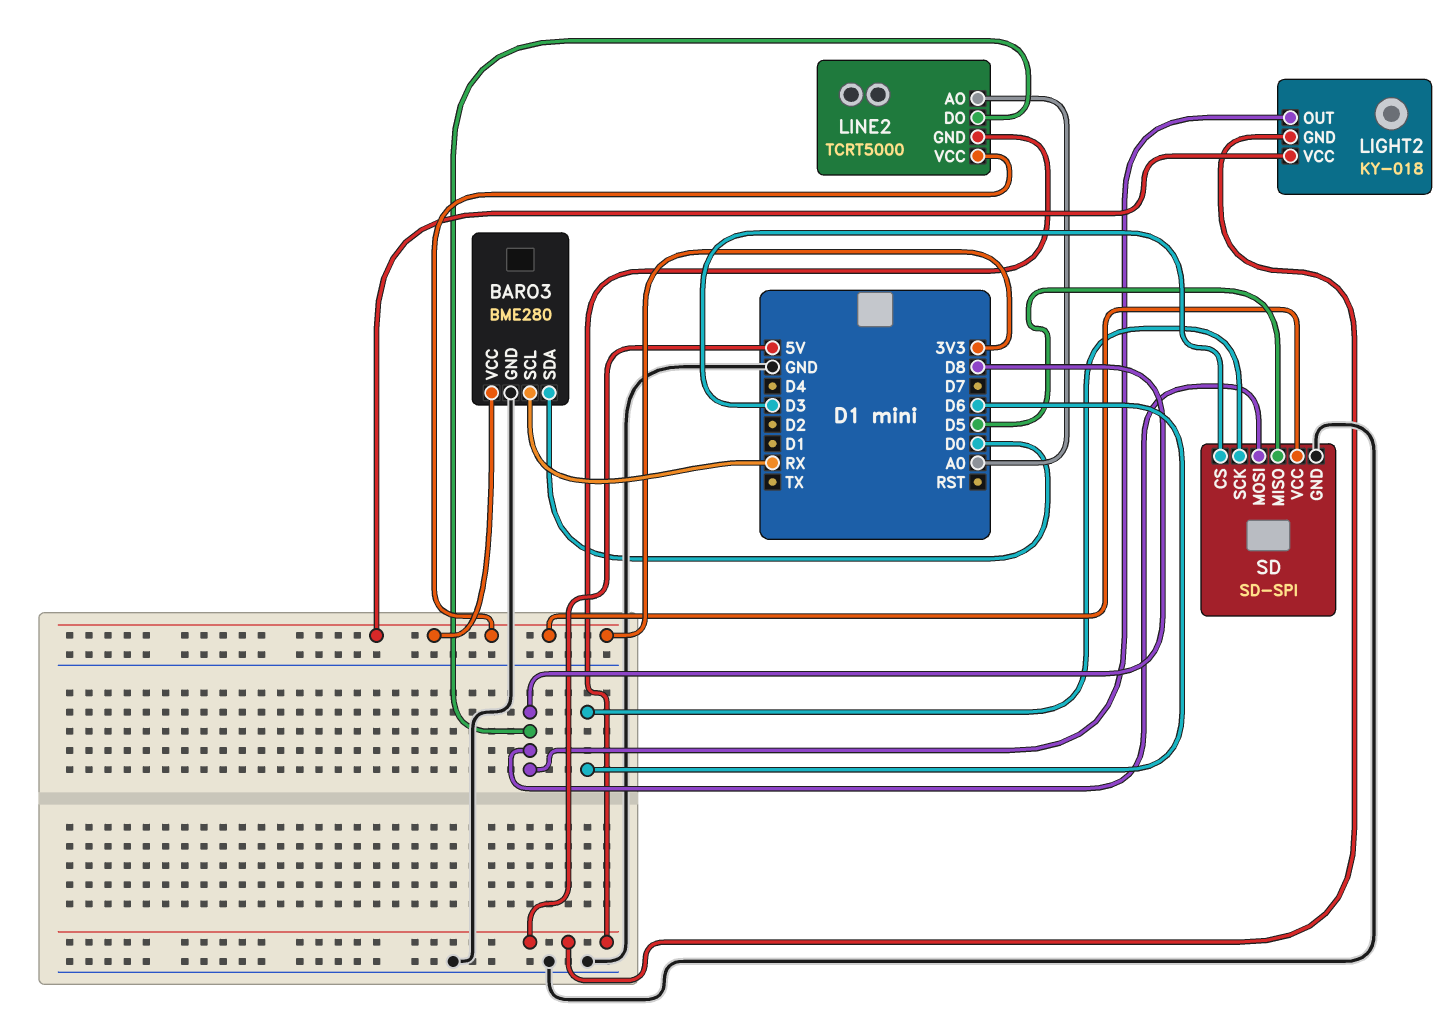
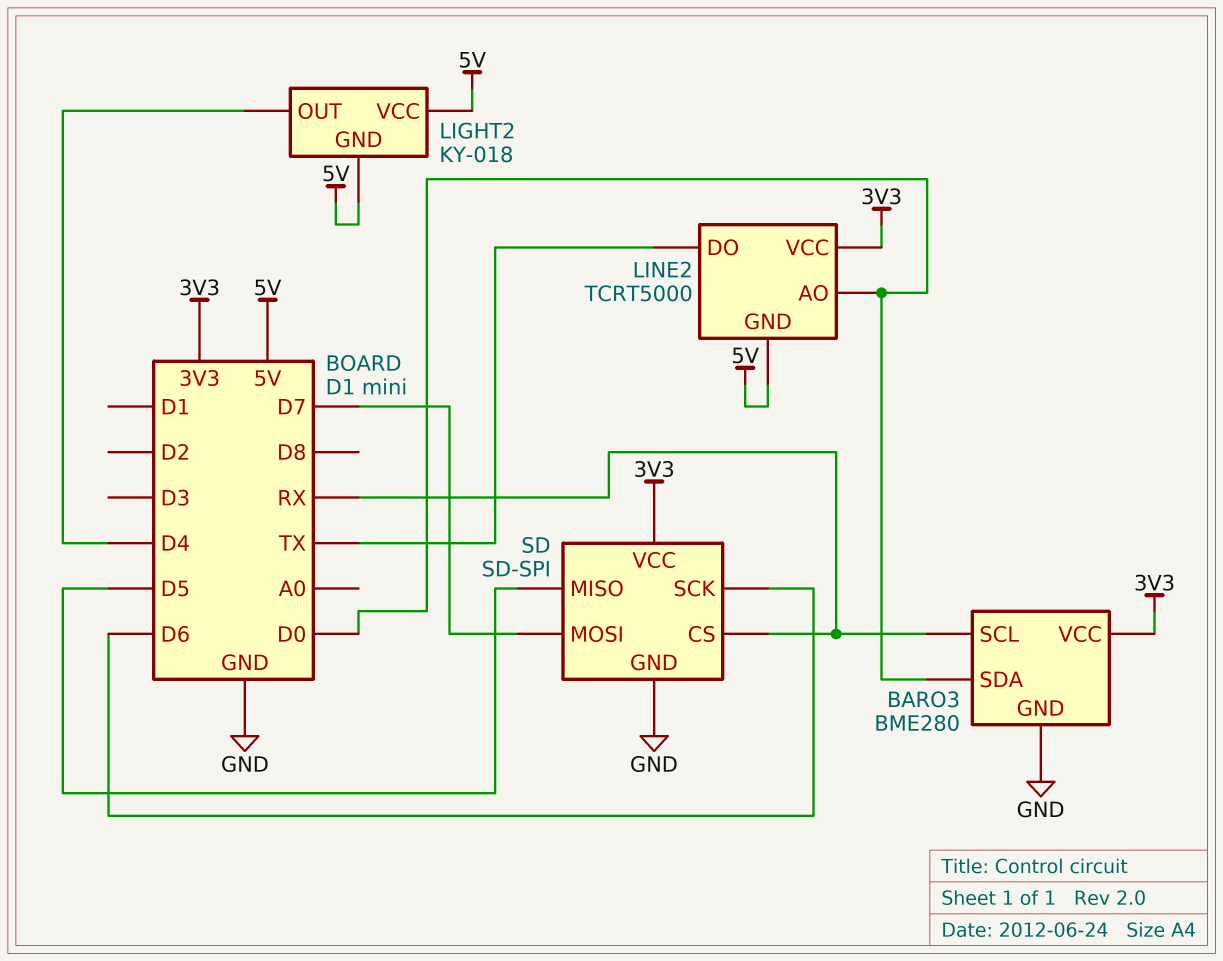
LIGHT2 pin OUT: D8 -> D4
LIGHT2 pin VCC: 3V3 -> 5V
LINE2 pin AO: A0 -> D0
LINE2 pin DO: D8 -> TX
SD pin CS: D3 -> RX
SD pin MOSI: D8 -> D7

